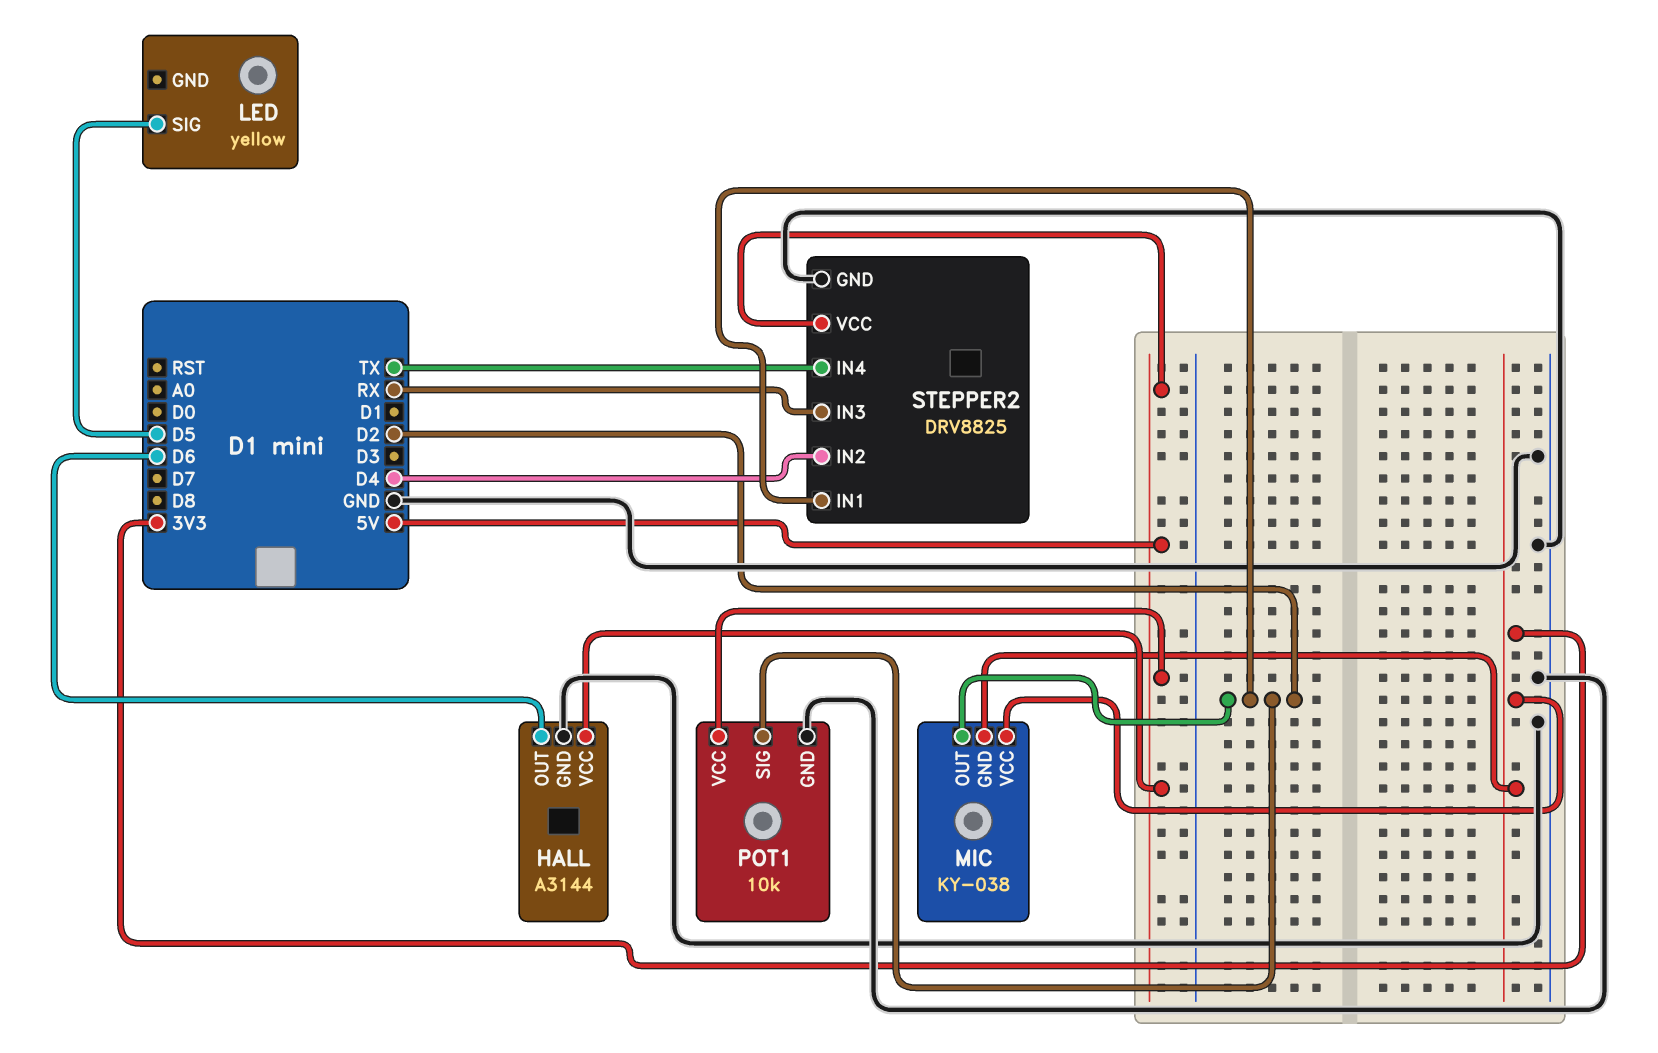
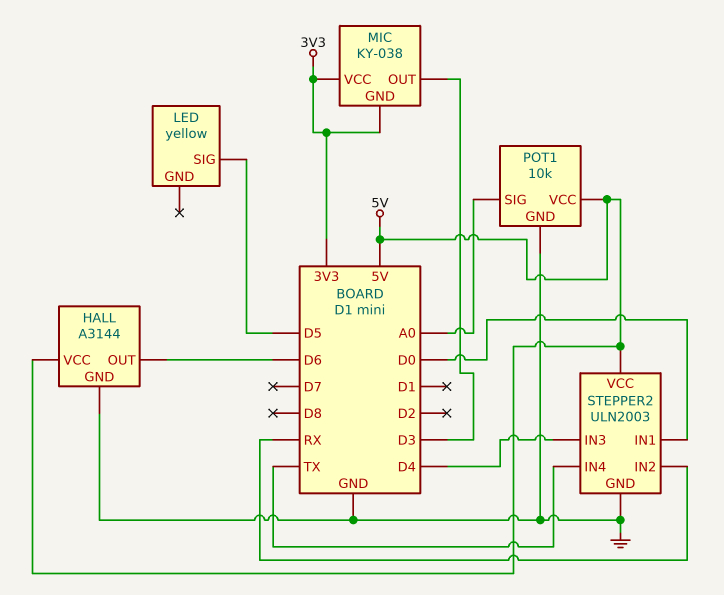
MIC pin OUT: D2 -> D3
POT1 pin SIG: D2 -> A0
STEPPER2: DRV8825 -> ULN2003
STEPPER2 pin IN1: D2 -> D0
STEPPER2 pin IN2: D4 -> RX
STEPPER2 pin IN3: RX -> D4

